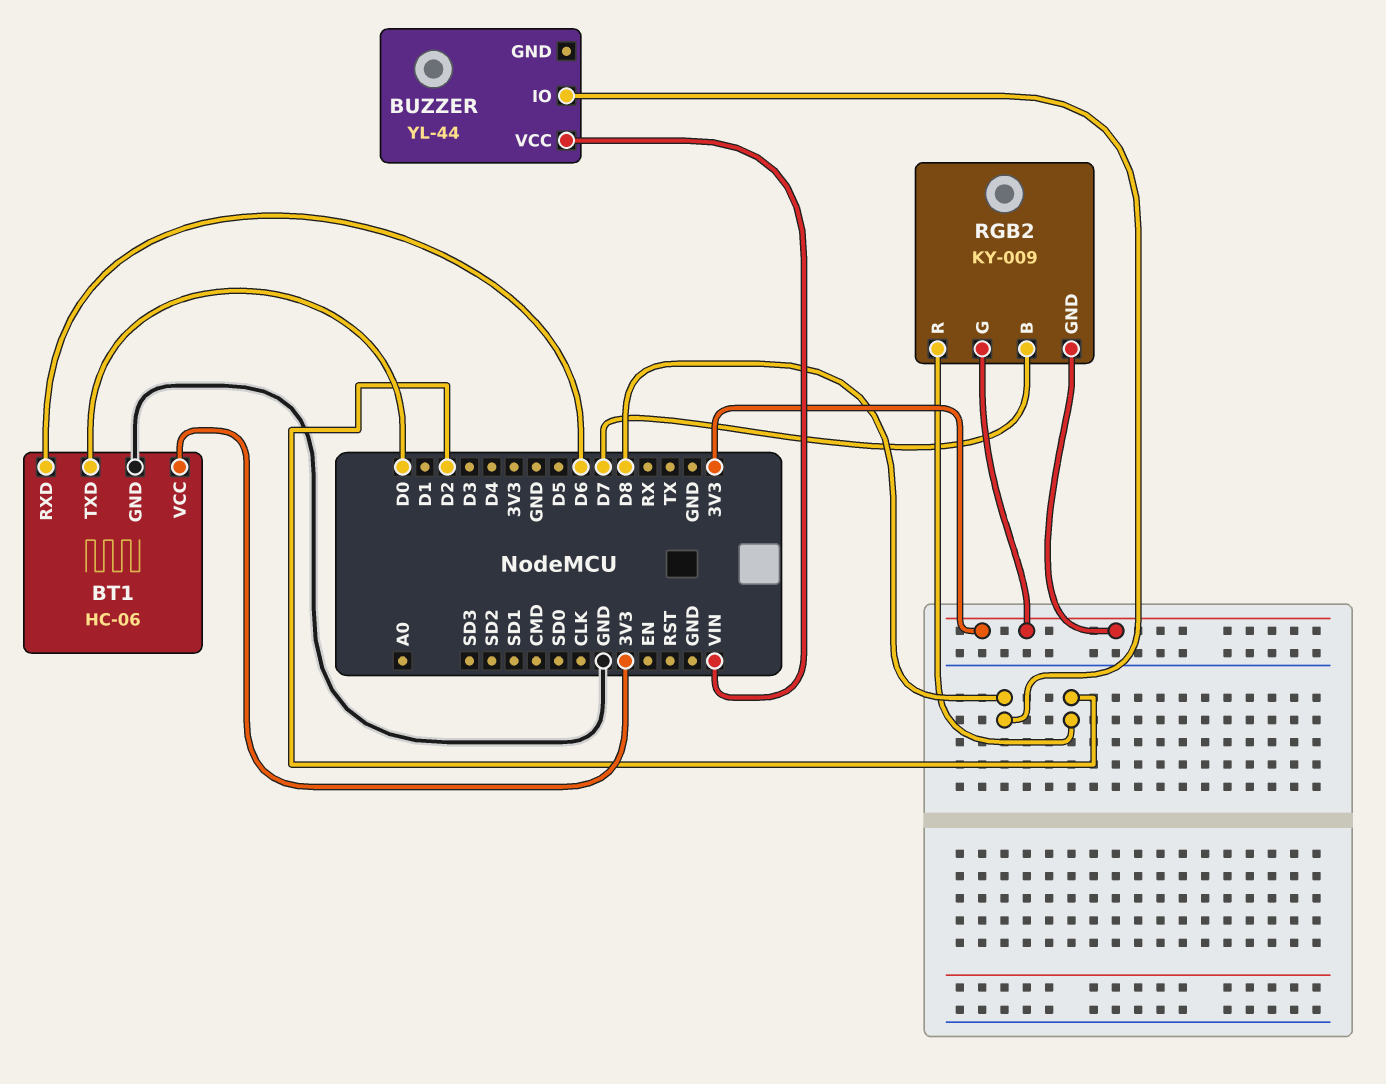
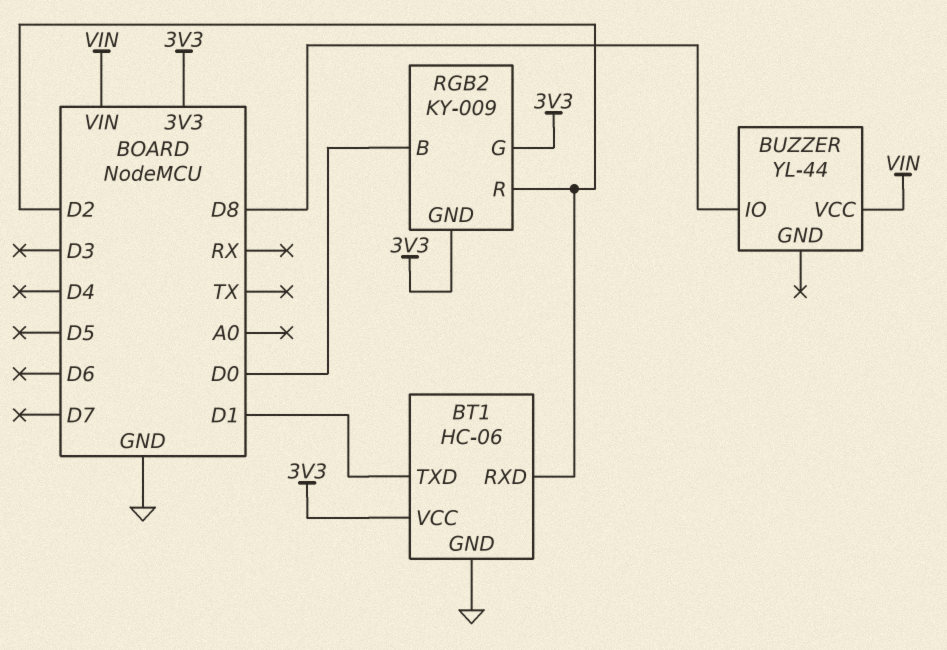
BT1 pin RXD: D6 -> D2
BT1 pin TXD: D0 -> D1
RGB2 pin B: D7 -> D0

